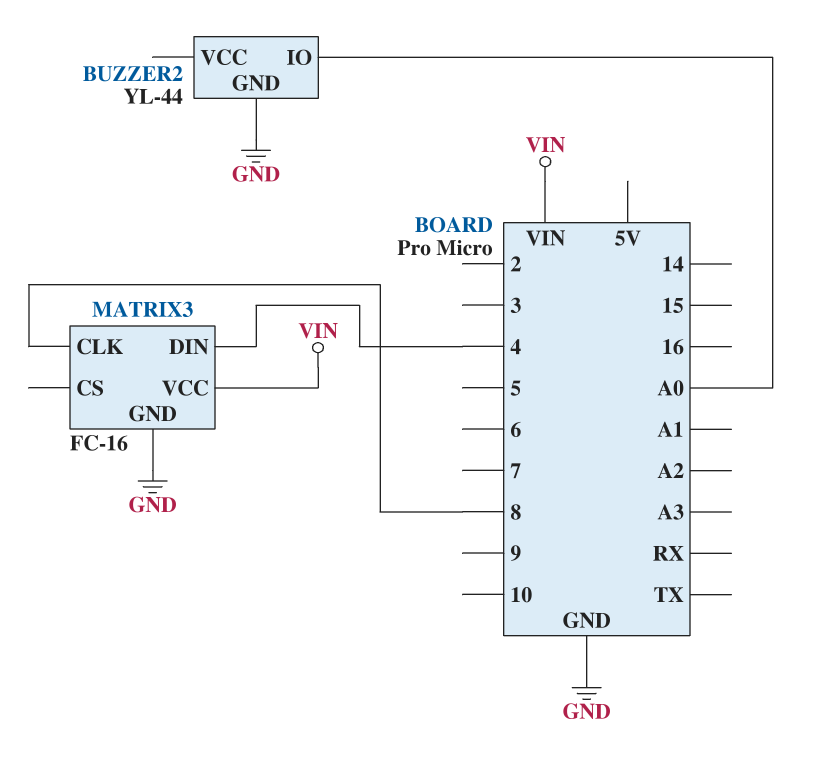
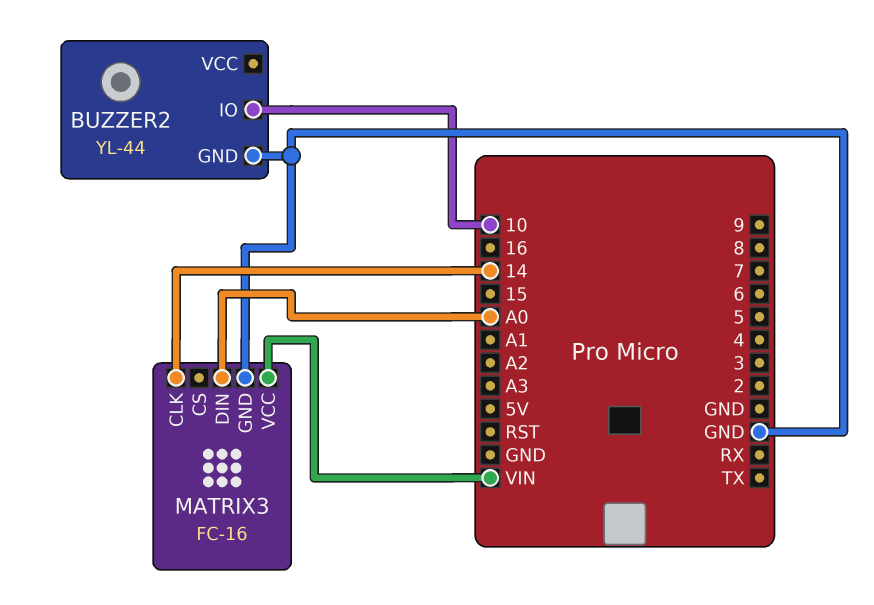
BUZZER2 pin IO: A0 -> 10
MATRIX3 pin CLK: 8 -> 14
MATRIX3 pin DIN: 4 -> A0

